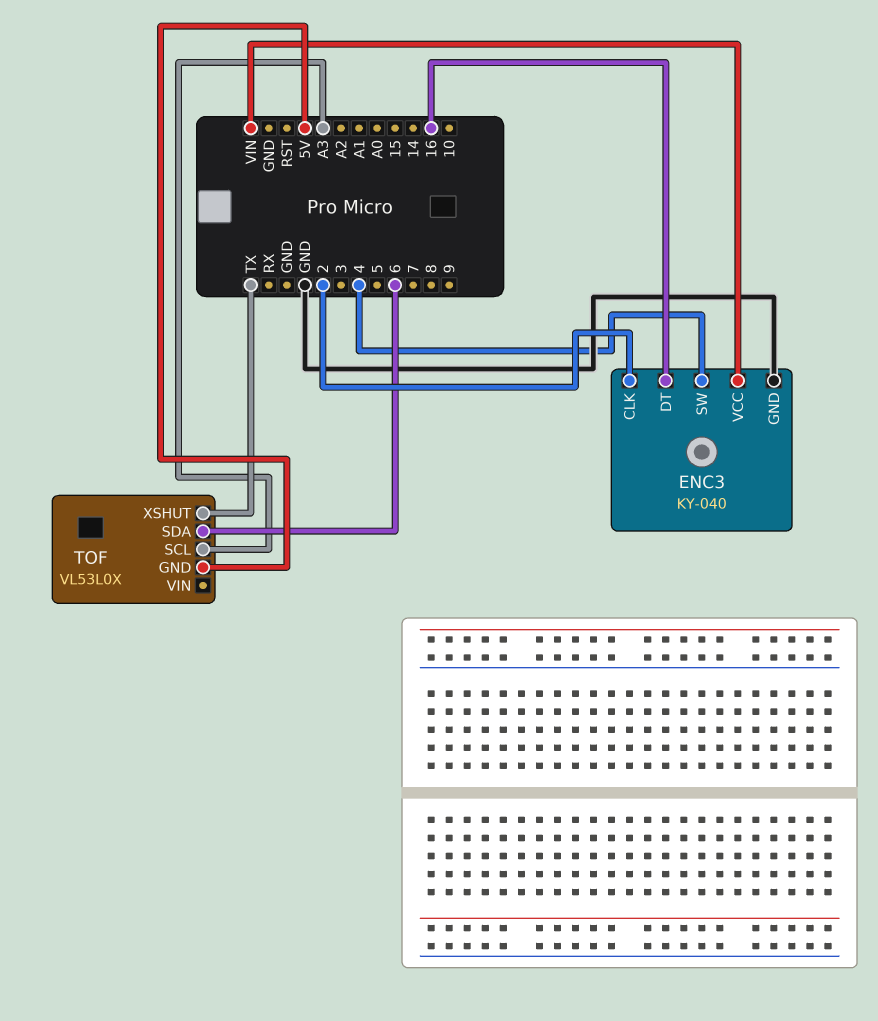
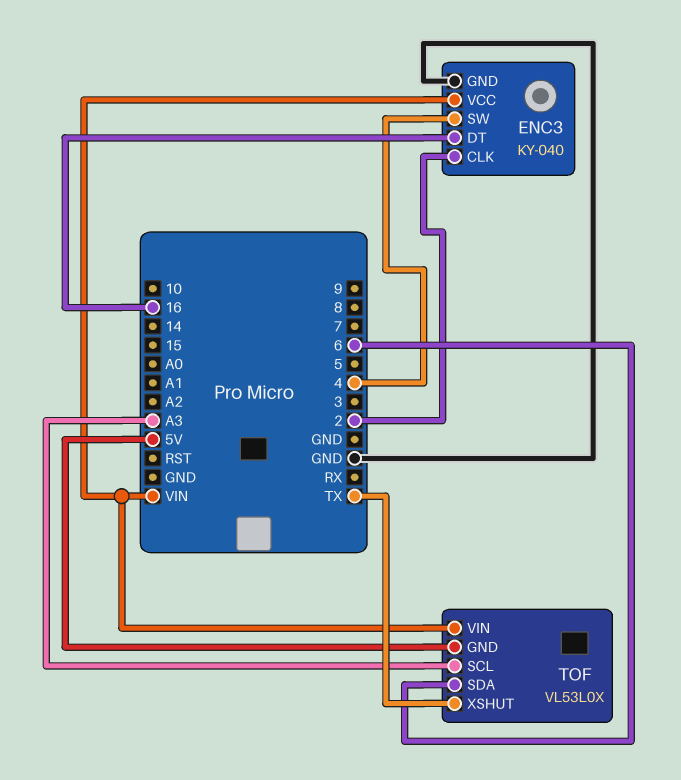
TOF pin VIN: none -> VIN

